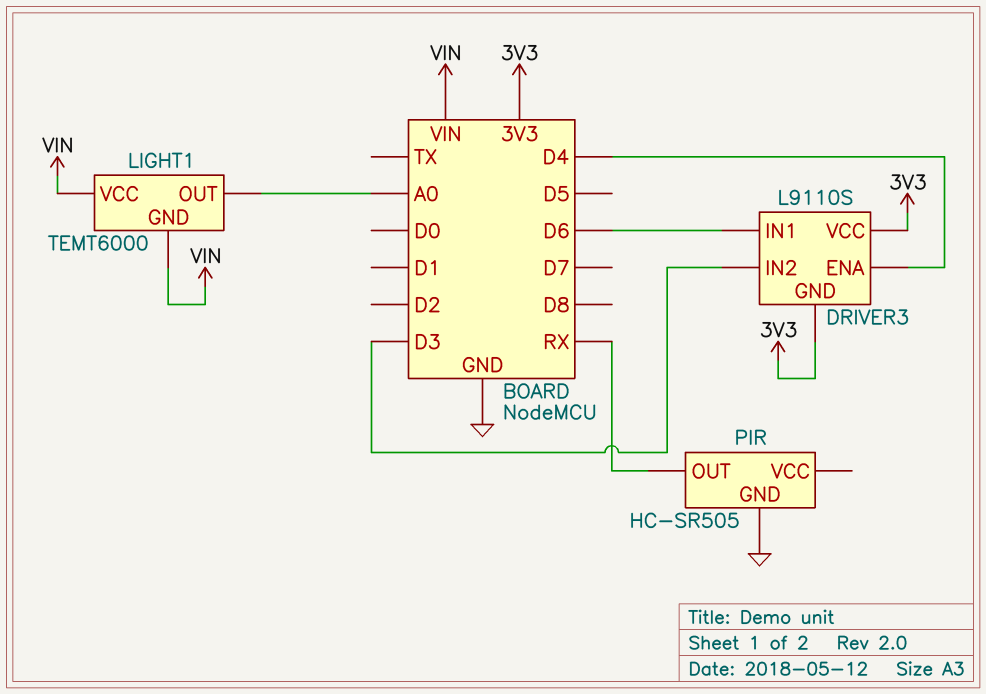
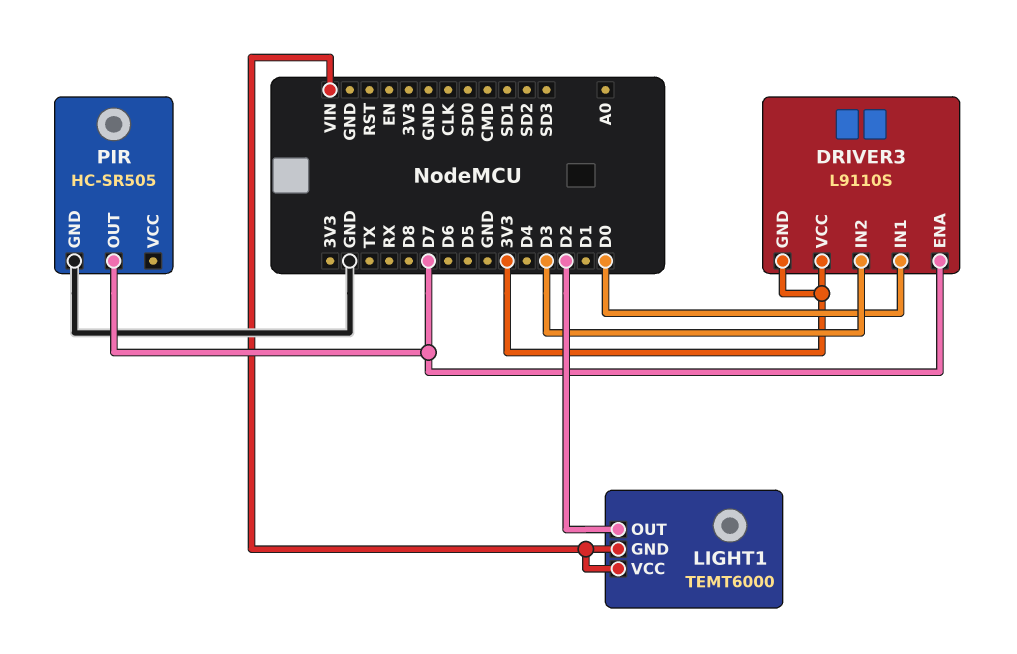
DRIVER3 pin ENA: D4 -> D7
DRIVER3 pin IN1: D6 -> D0
LIGHT1 pin OUT: A0 -> D2
PIR pin OUT: RX -> D7

